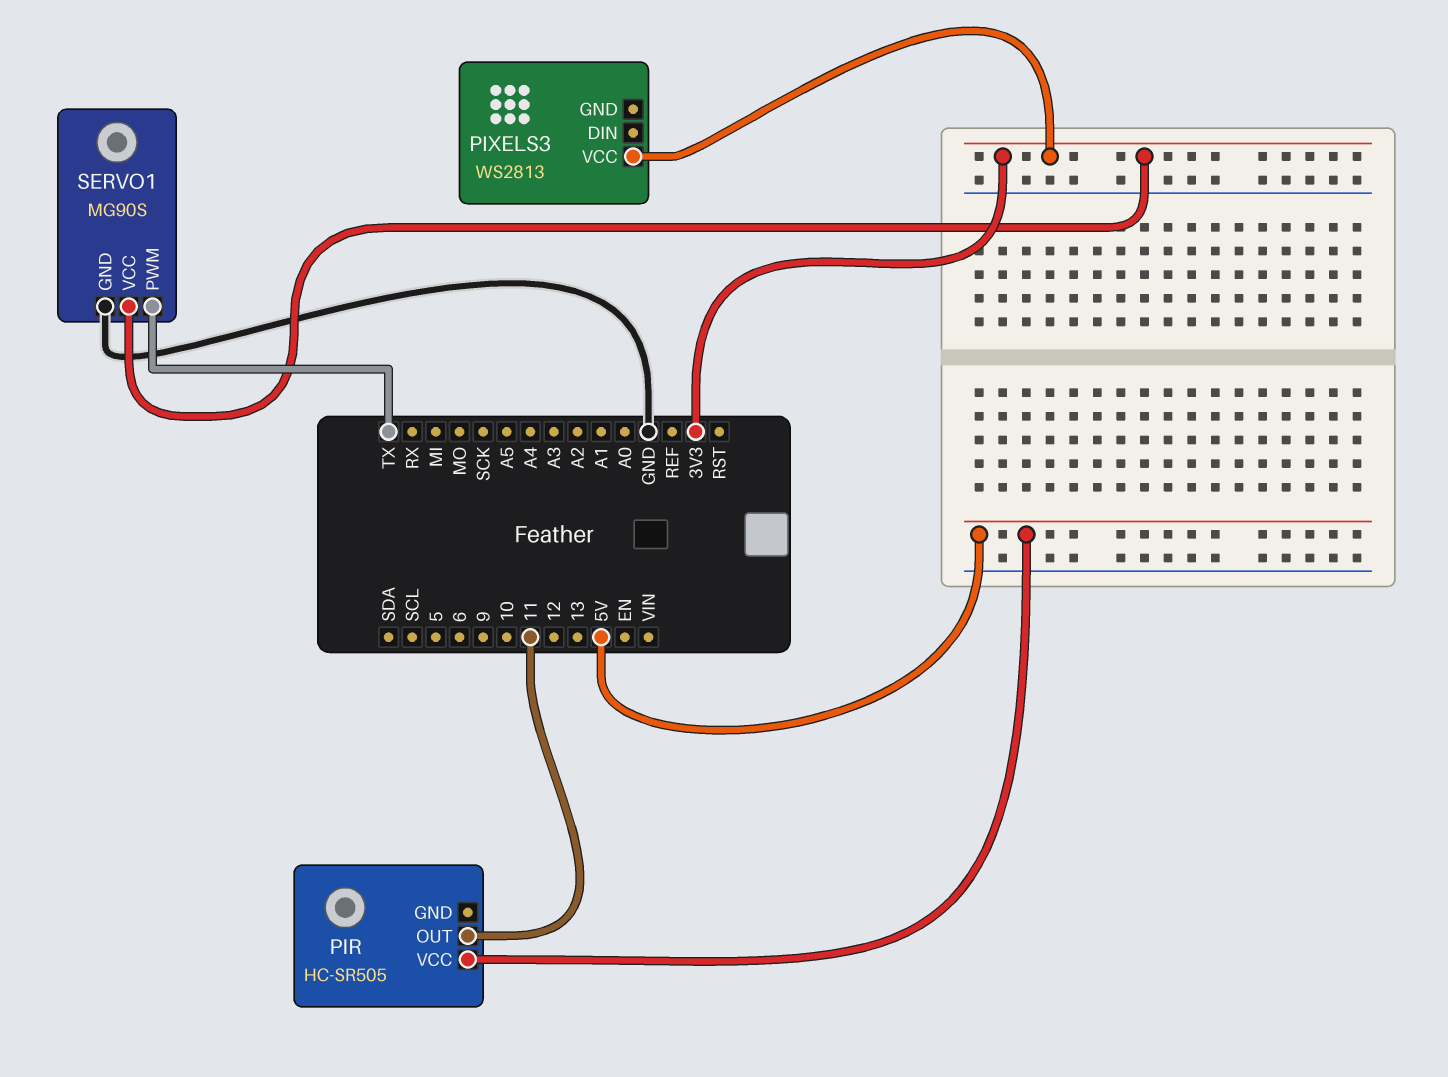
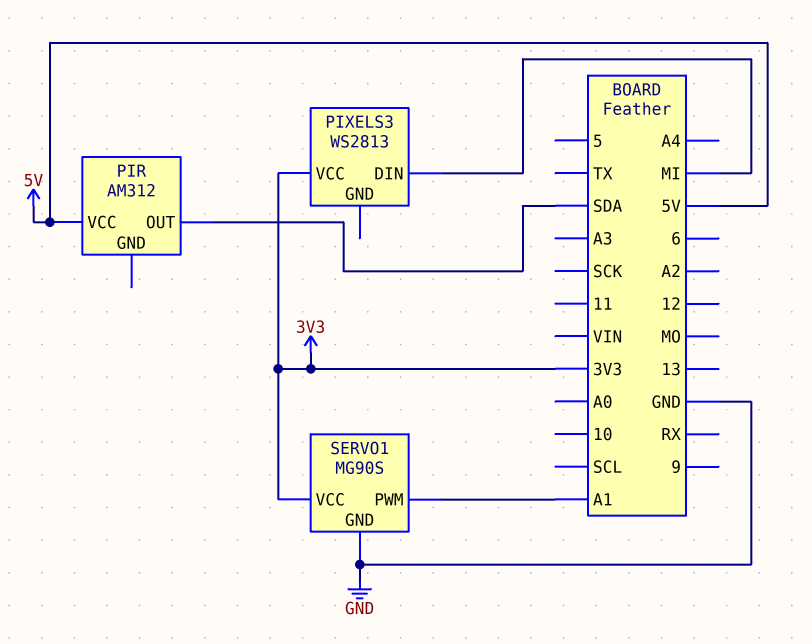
PIR: HC-SR505 -> AM312
PIR pin OUT: 11 -> SDA
PIXELS3 pin DIN: none -> MI
SERVO1 pin PWM: TX -> A1

